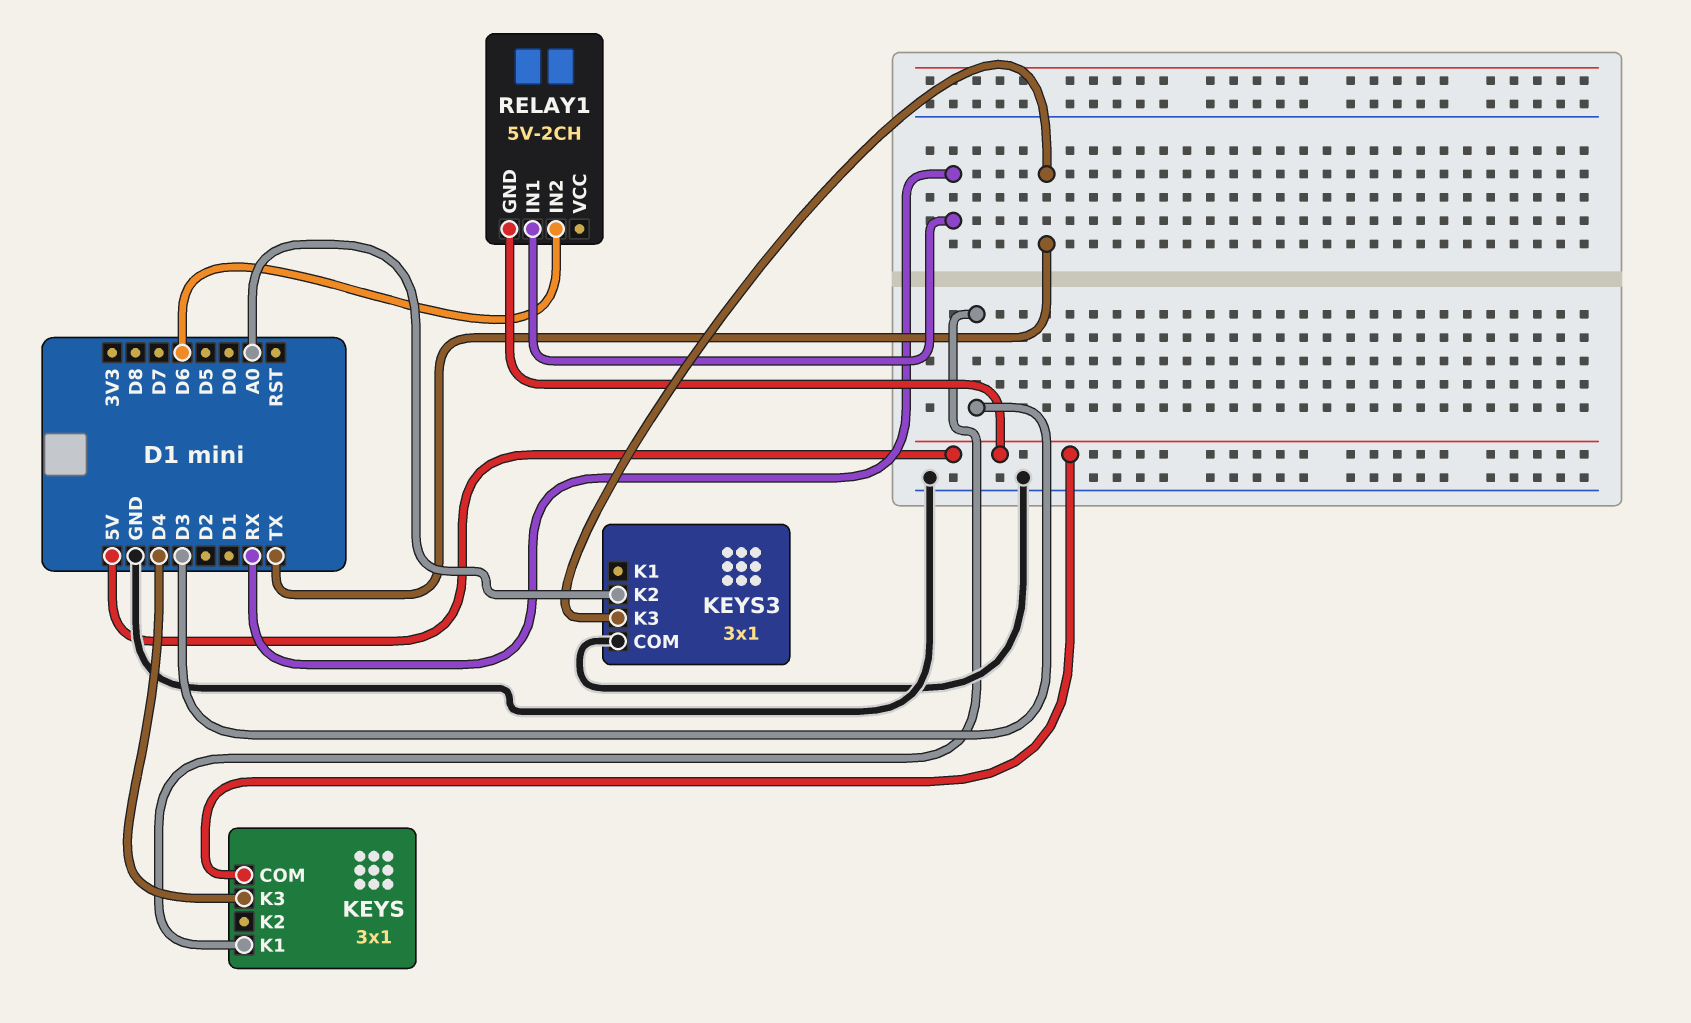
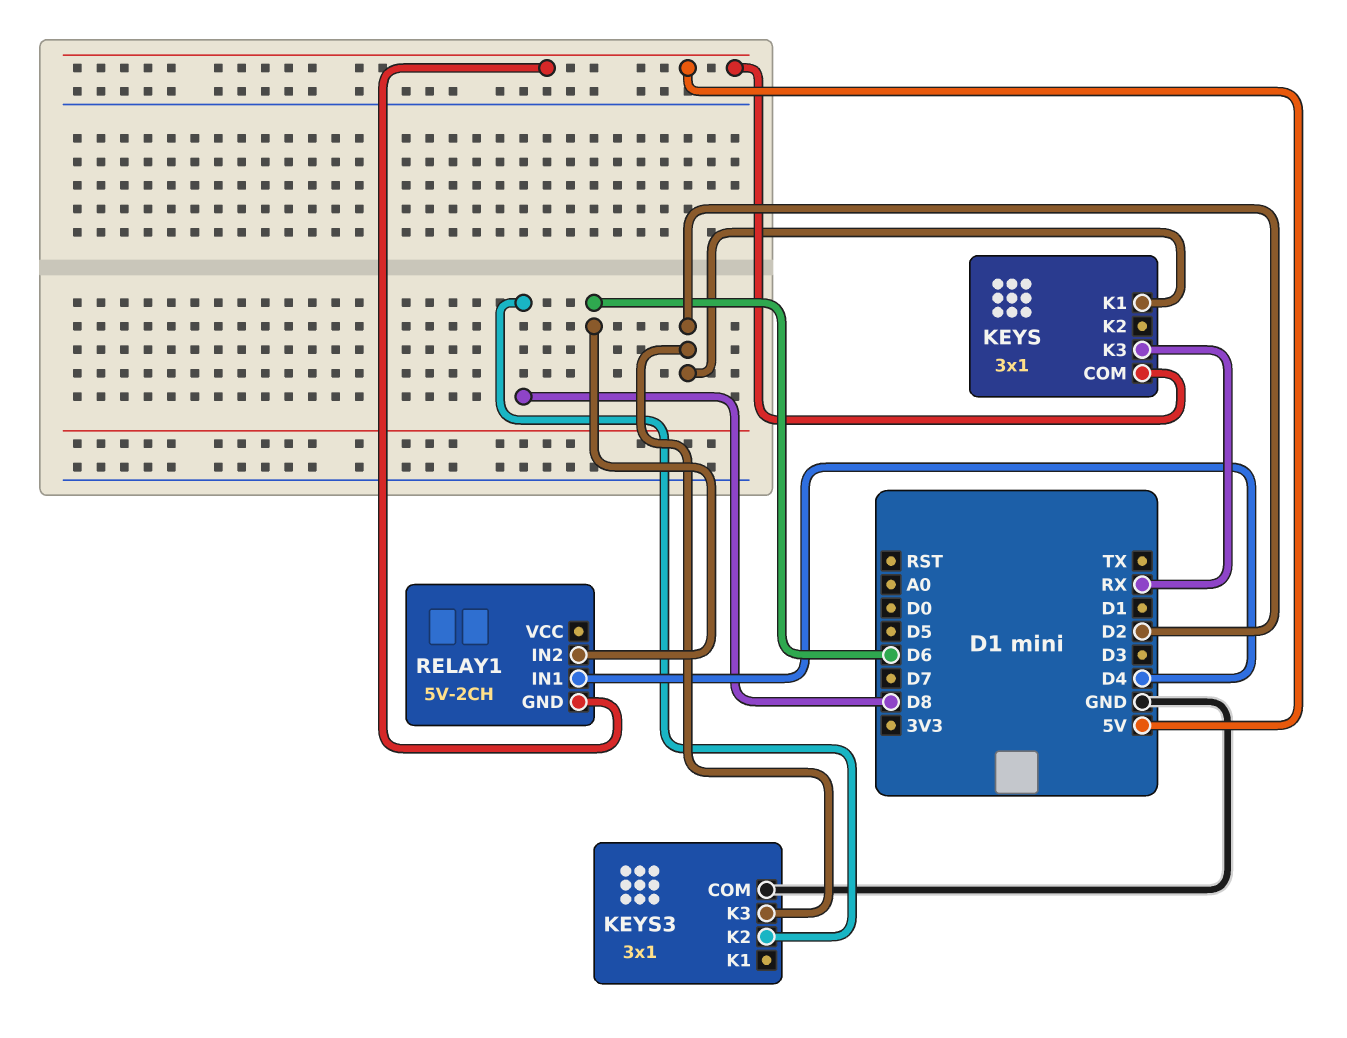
KEYS pin K1: D3 -> D2
KEYS pin K3: D4 -> RX
KEYS3 pin K2: A0 -> D8
KEYS3 pin K3: TX -> D2
RELAY1 pin IN1: RX -> D4

